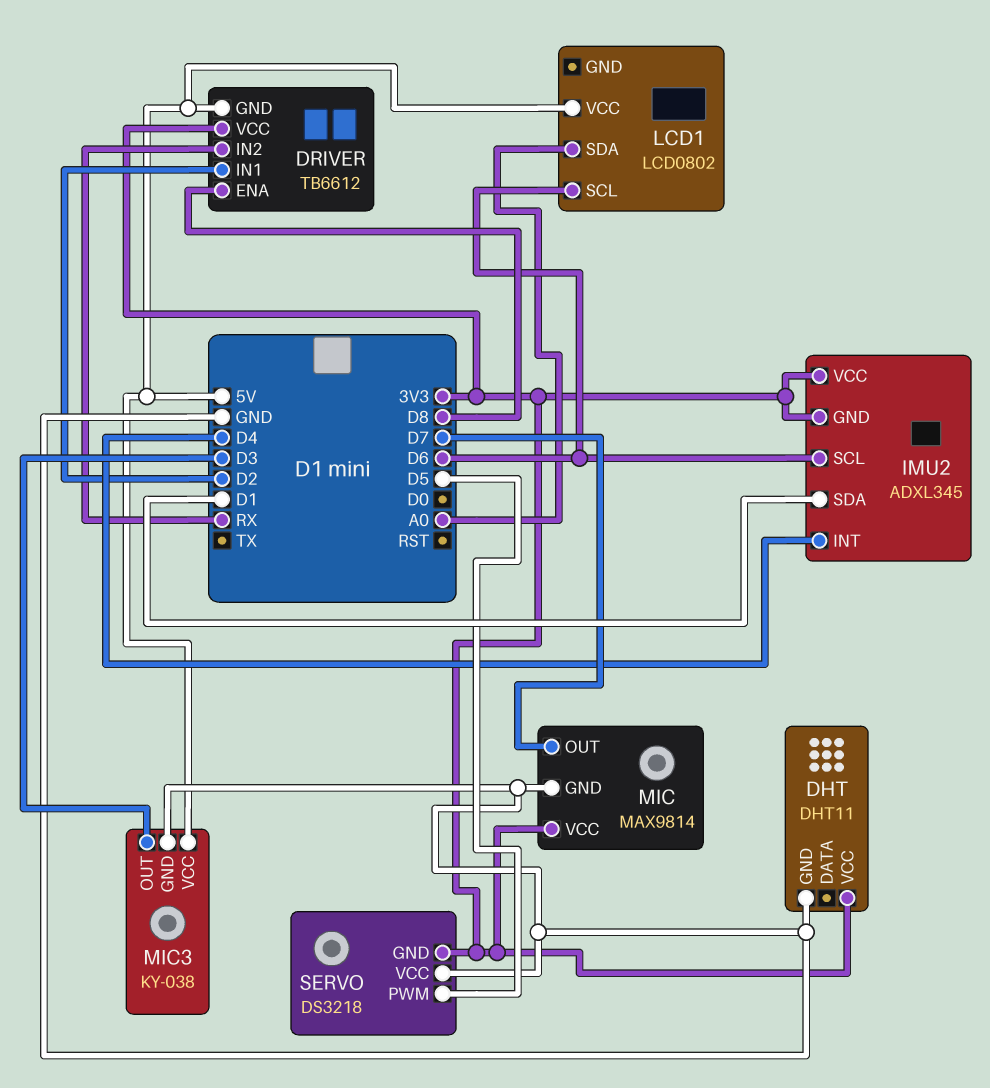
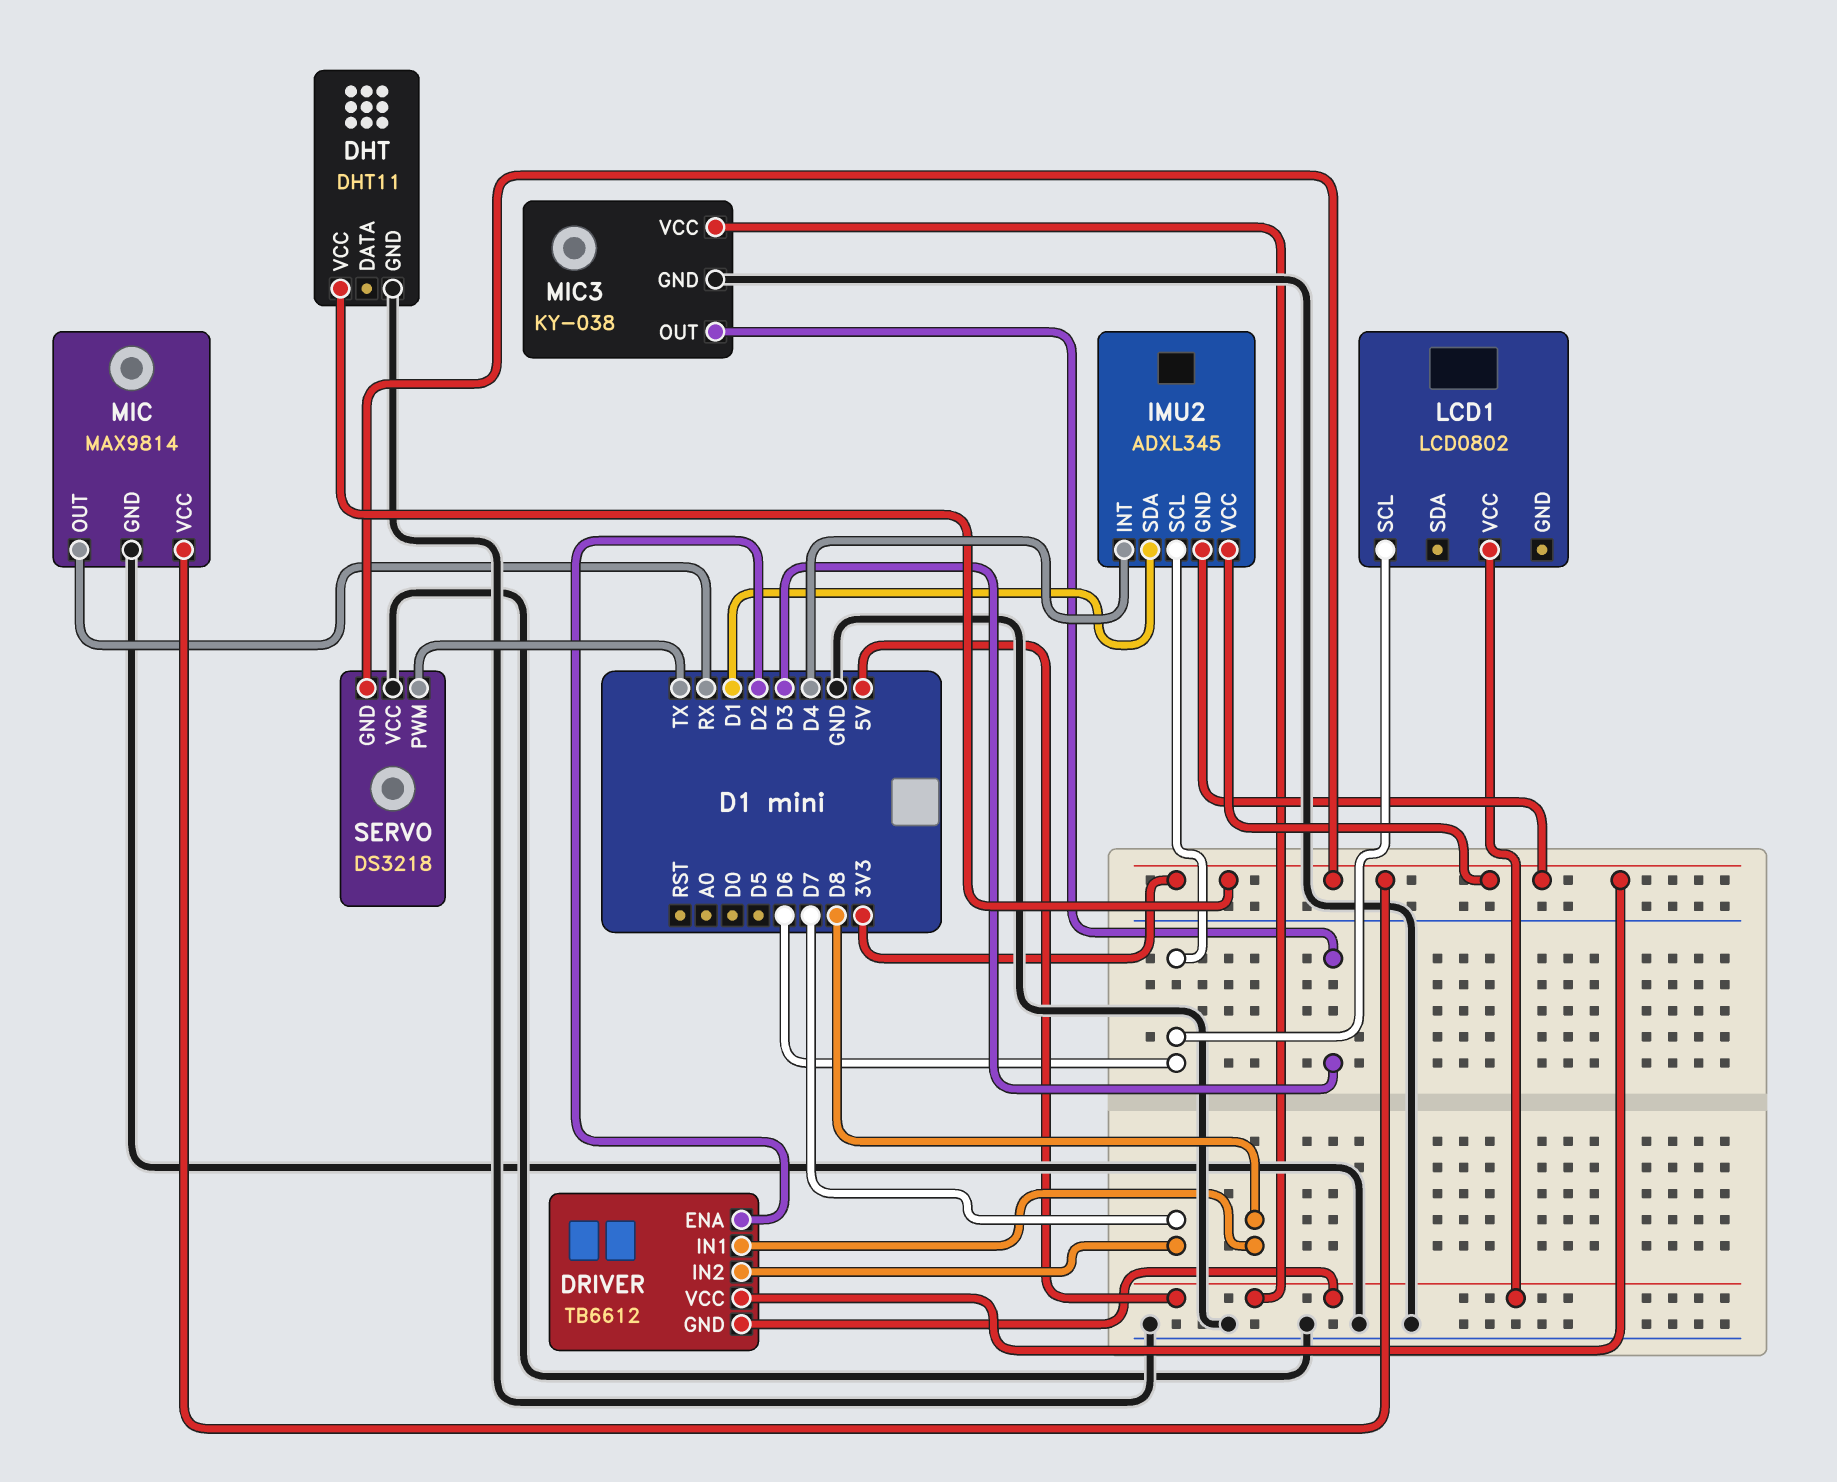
DRIVER pin ENA: D8 -> D2
DRIVER pin IN1: D2 -> D8
DRIVER pin IN2: RX -> D7
LCD1 pin SDA: A0 -> none
MIC pin OUT: D7 -> RX
SERVO pin PWM: D5 -> TX

